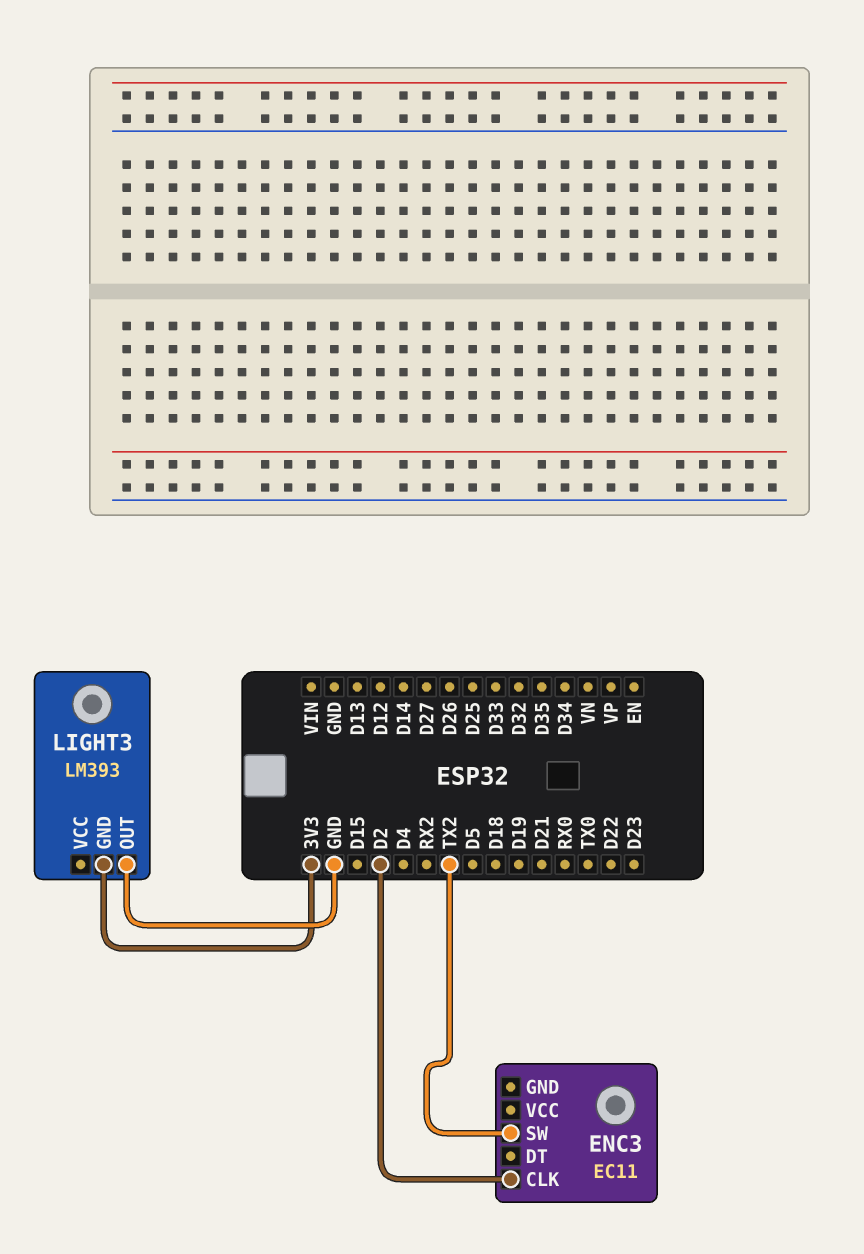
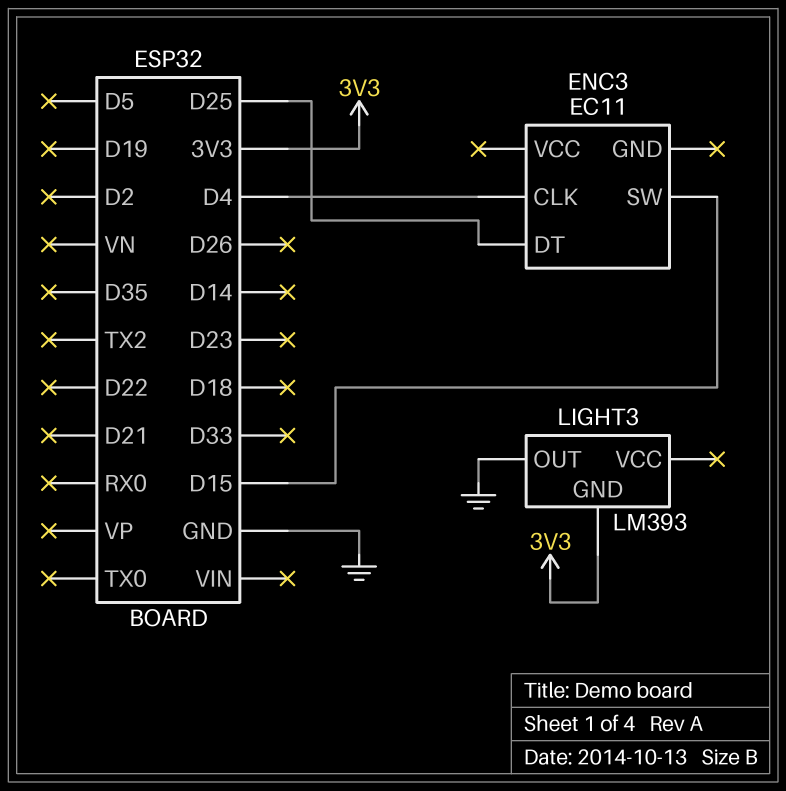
ENC3 pin CLK: D2 -> D4
ENC3 pin DT: none -> D25
ENC3 pin SW: TX2 -> D15

